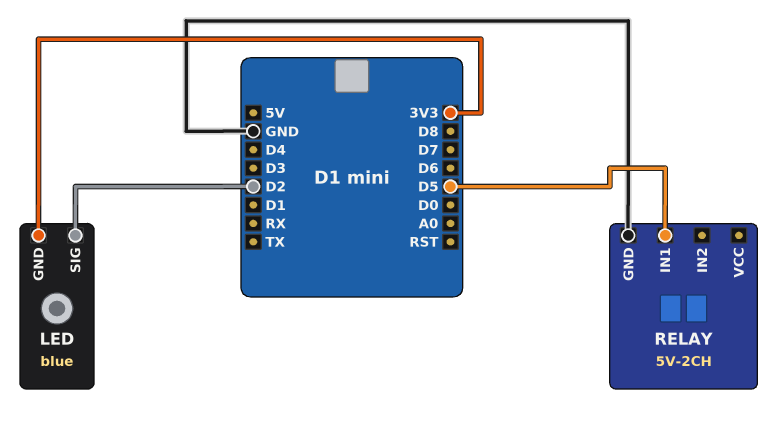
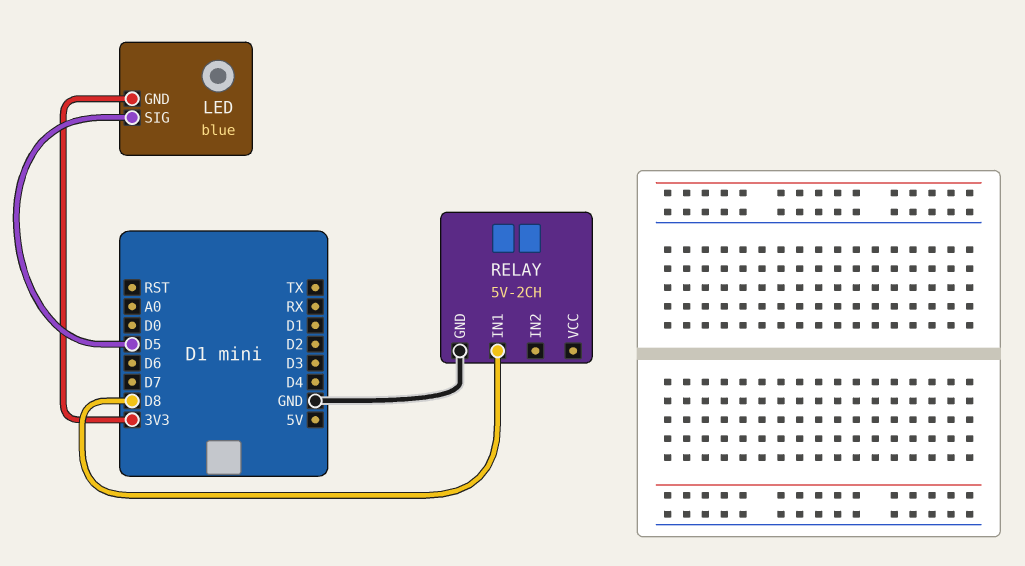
LED pin SIG: D2 -> D5
RELAY pin IN1: D5 -> D8

